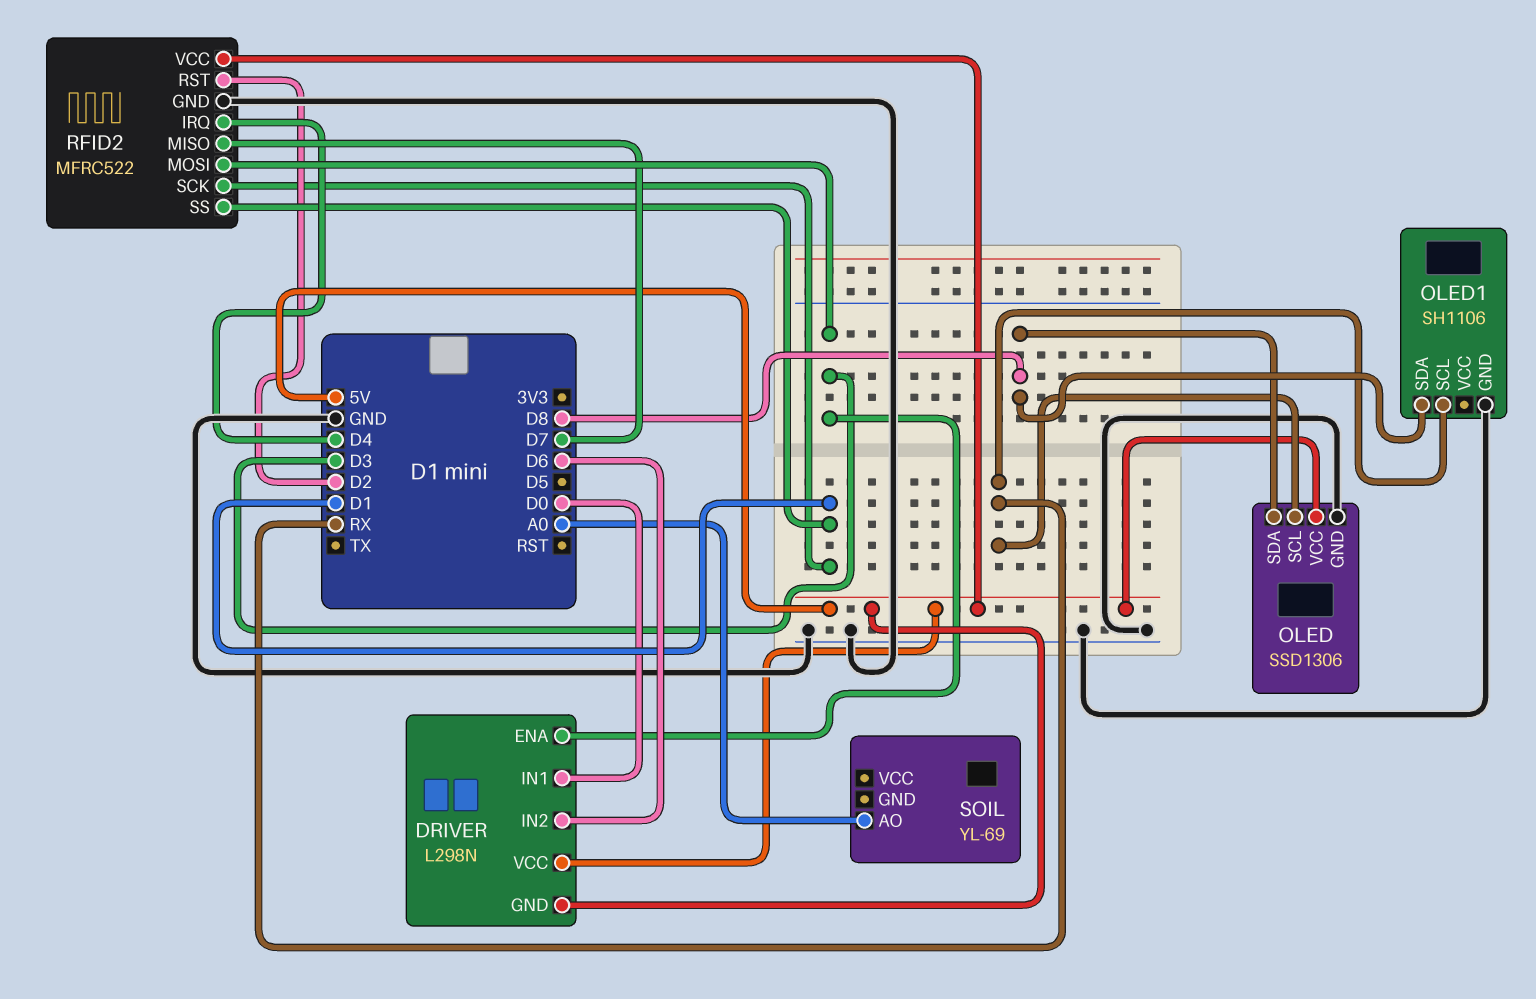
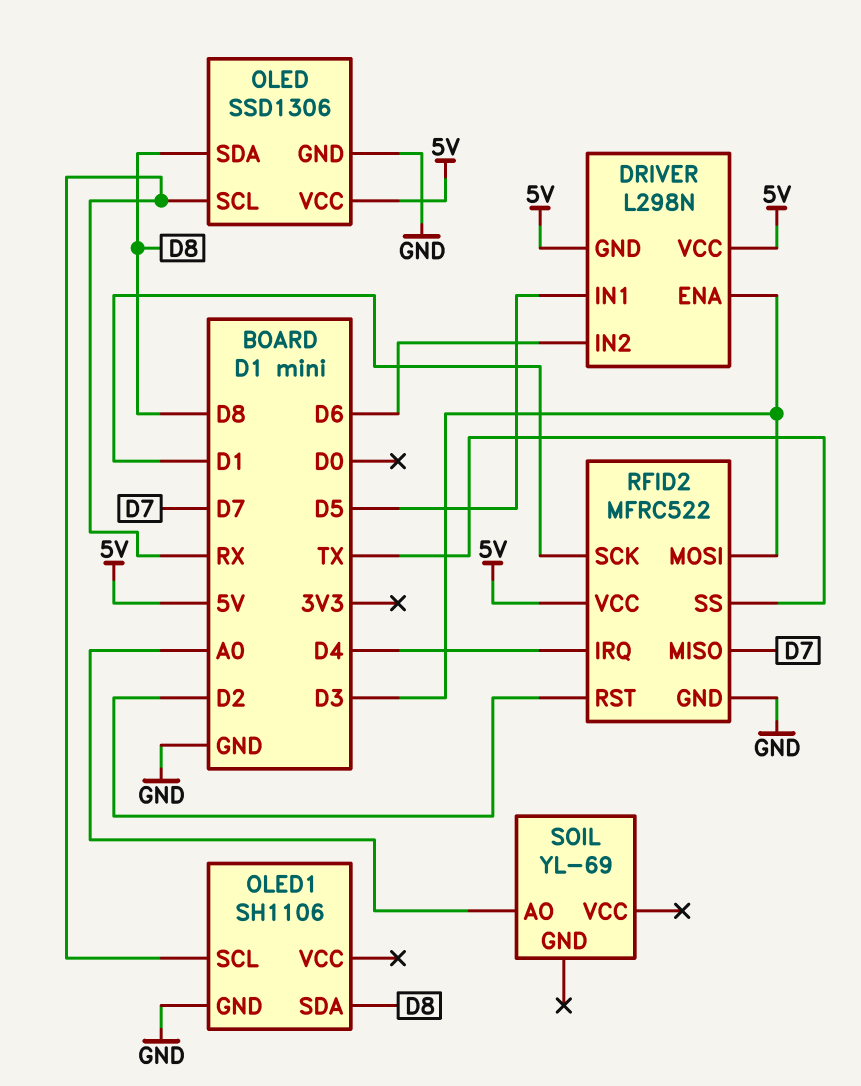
DRIVER pin IN1: D0 -> D5
RFID2 pin SS: D1 -> TX

